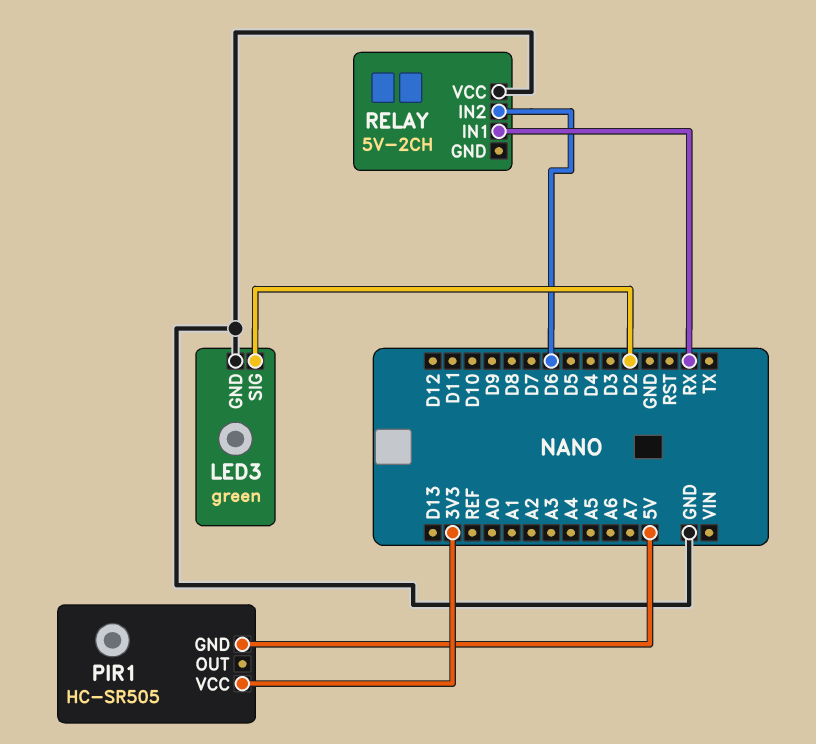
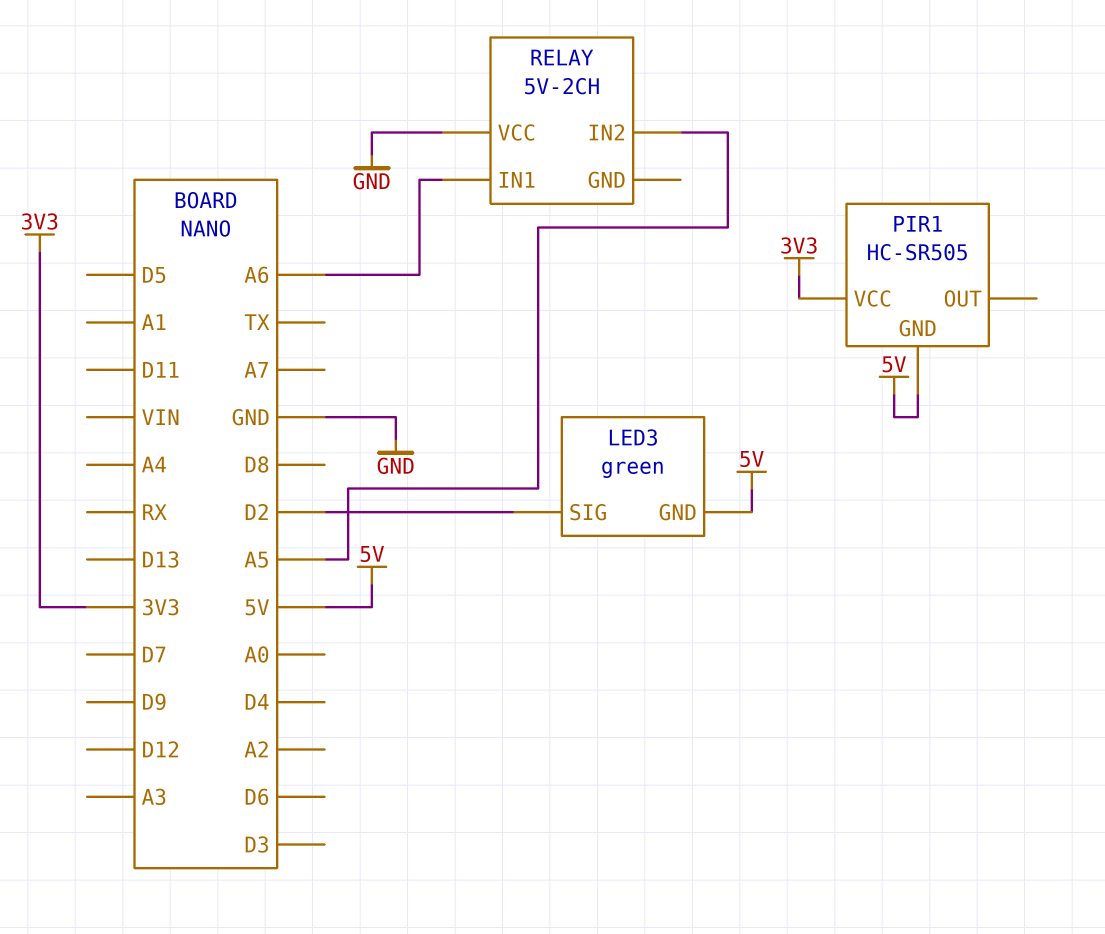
LED3 pin GND: GND -> 5V
RELAY pin IN1: RX -> A6
RELAY pin IN2: D6 -> A5

